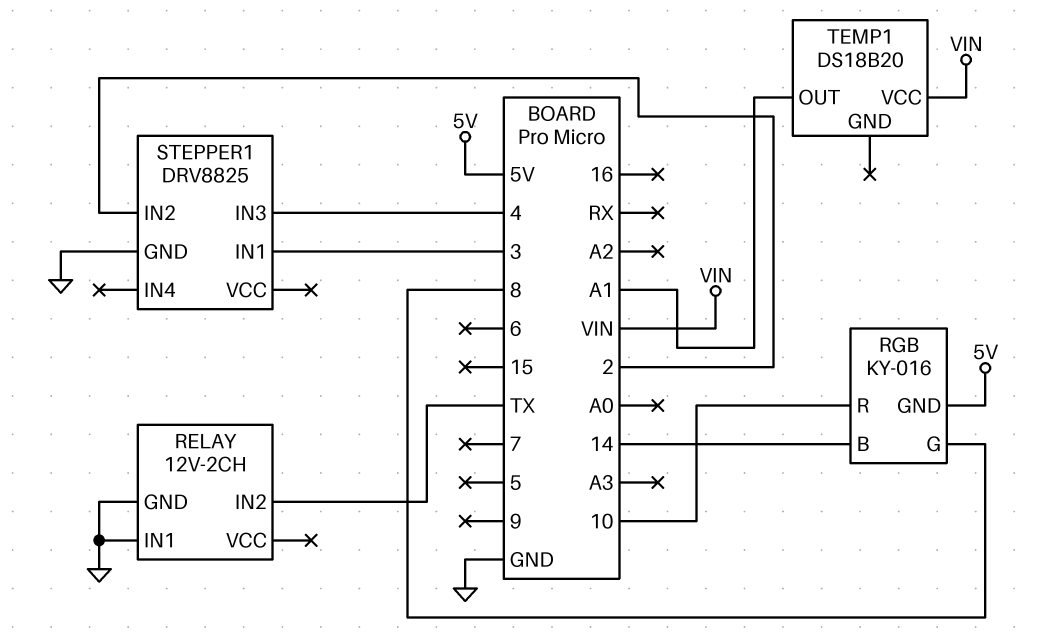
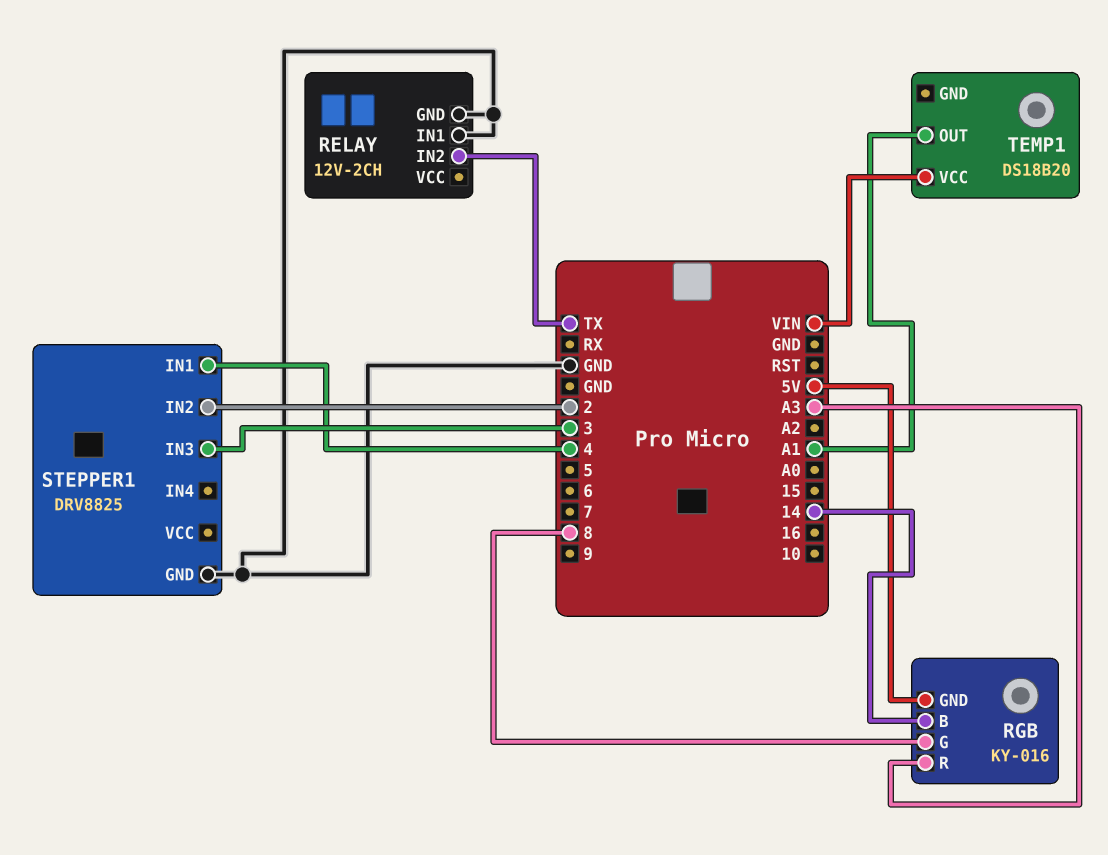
RGB pin R: 10 -> A3
STEPPER1 pin IN1: 3 -> 4
STEPPER1 pin IN3: 4 -> 3

